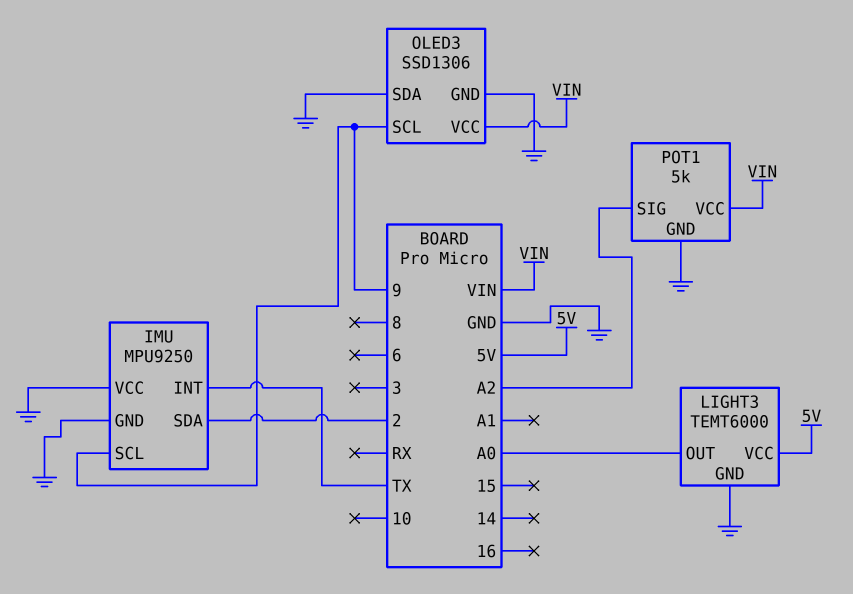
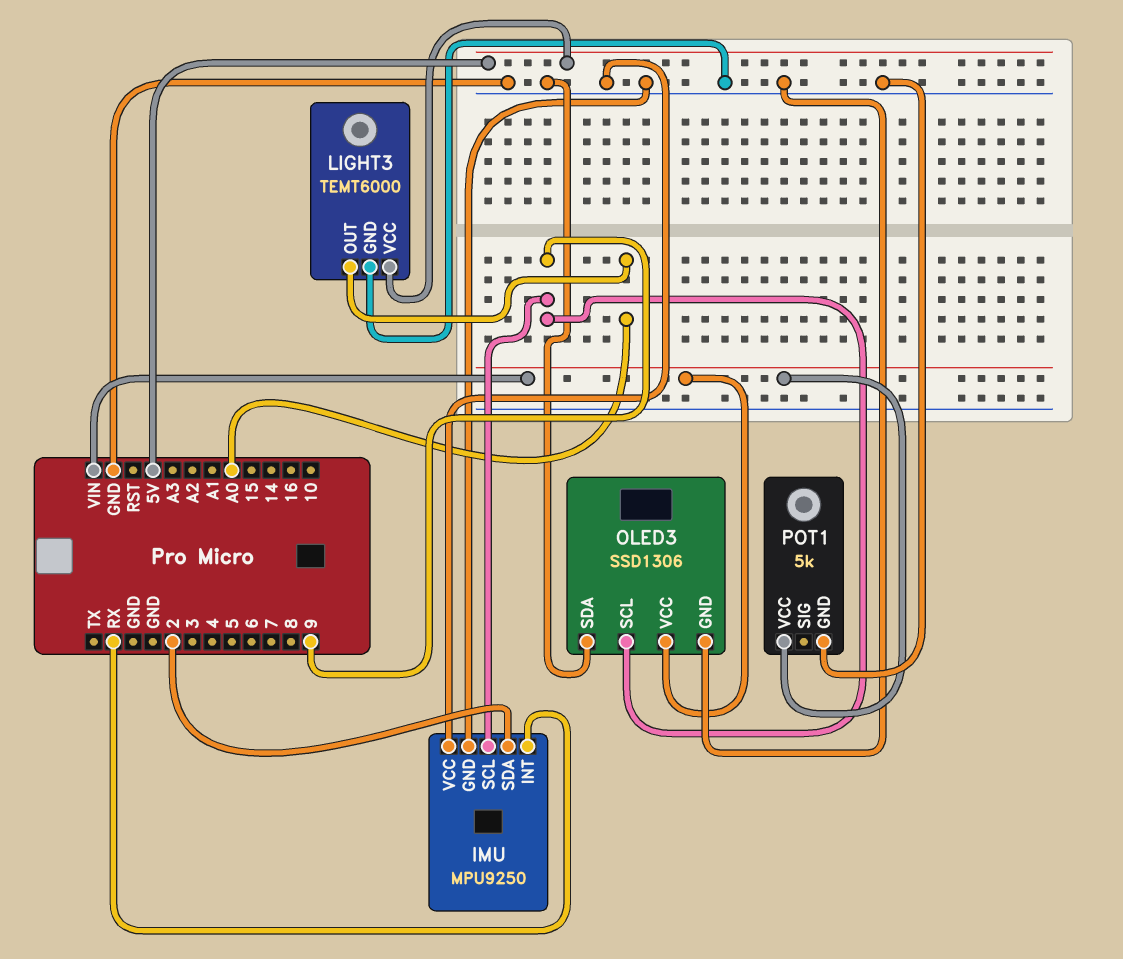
IMU pin INT: TX -> RX
POT1 pin SIG: A2 -> none

